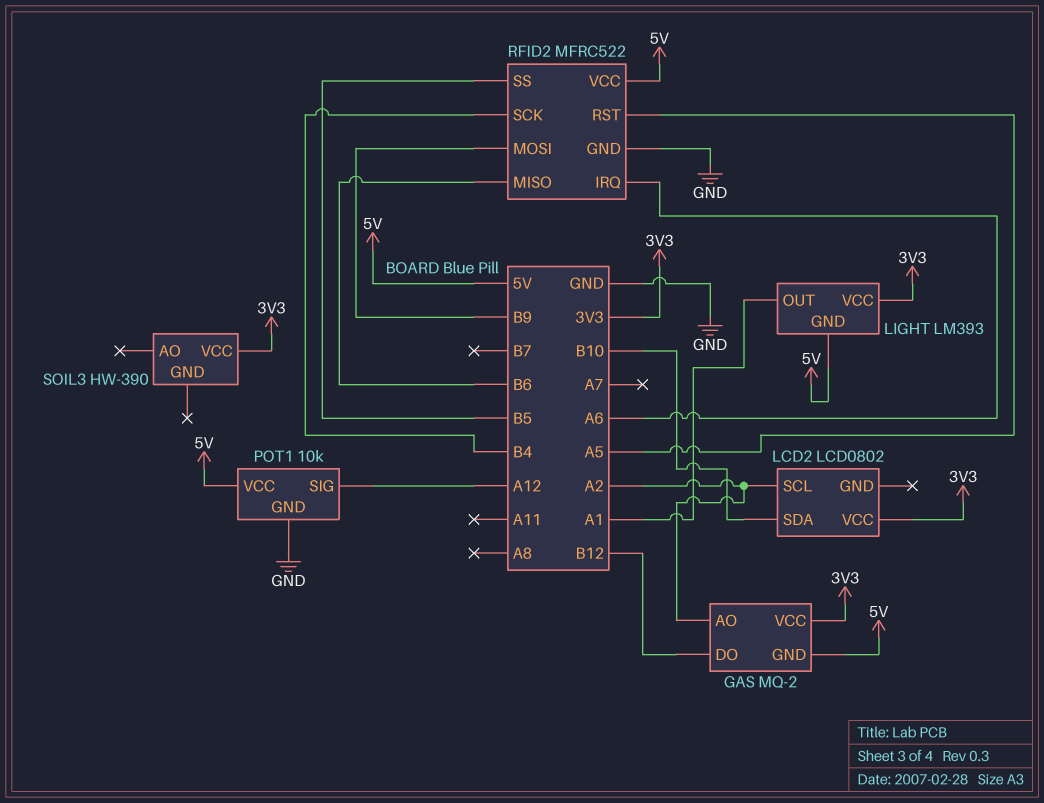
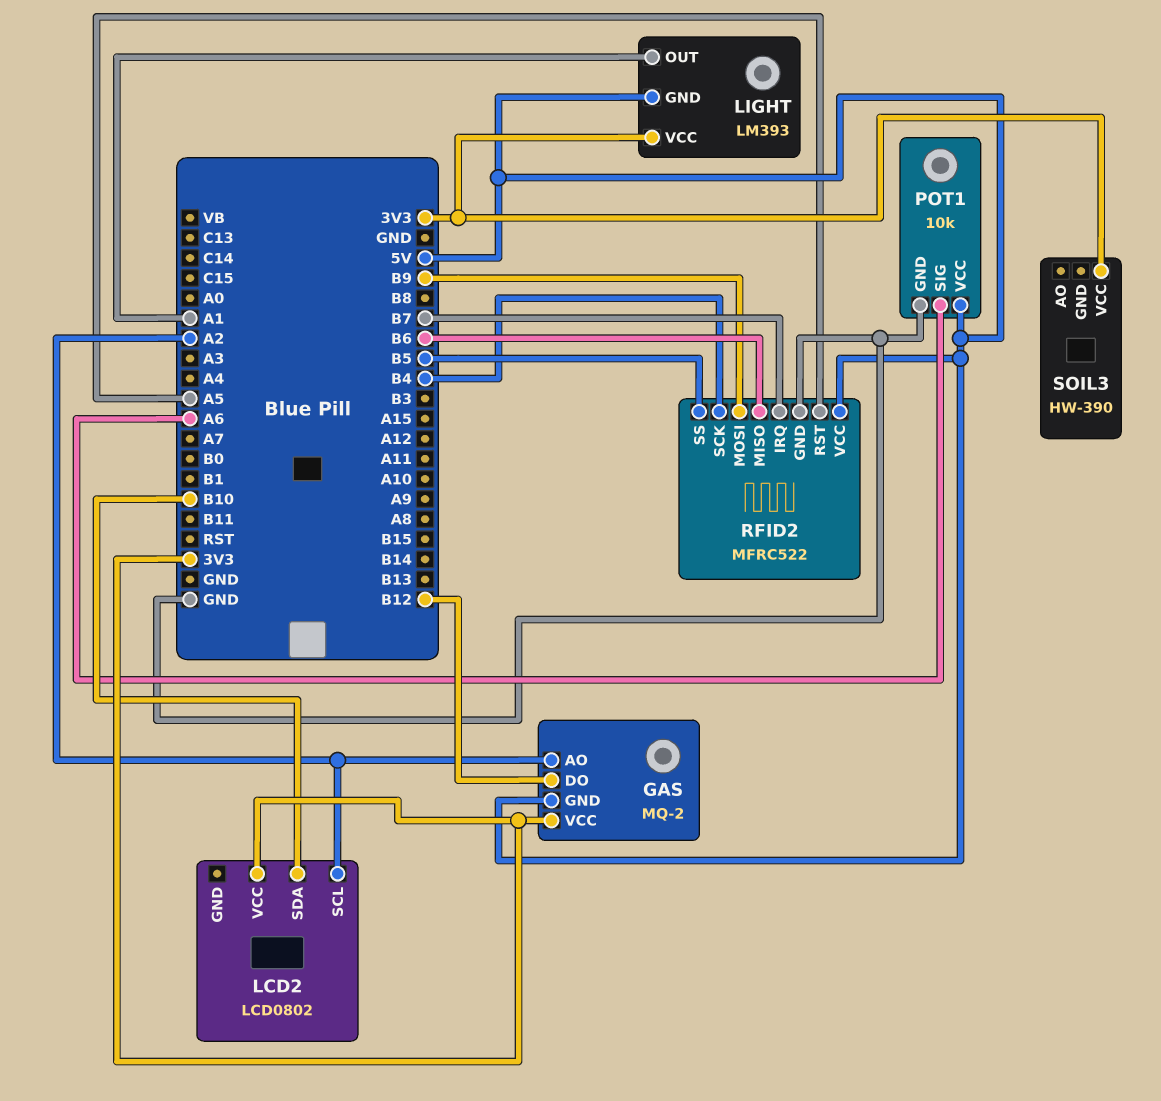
POT1 pin SIG: A12 -> A6
RFID2 pin IRQ: A6 -> B7

